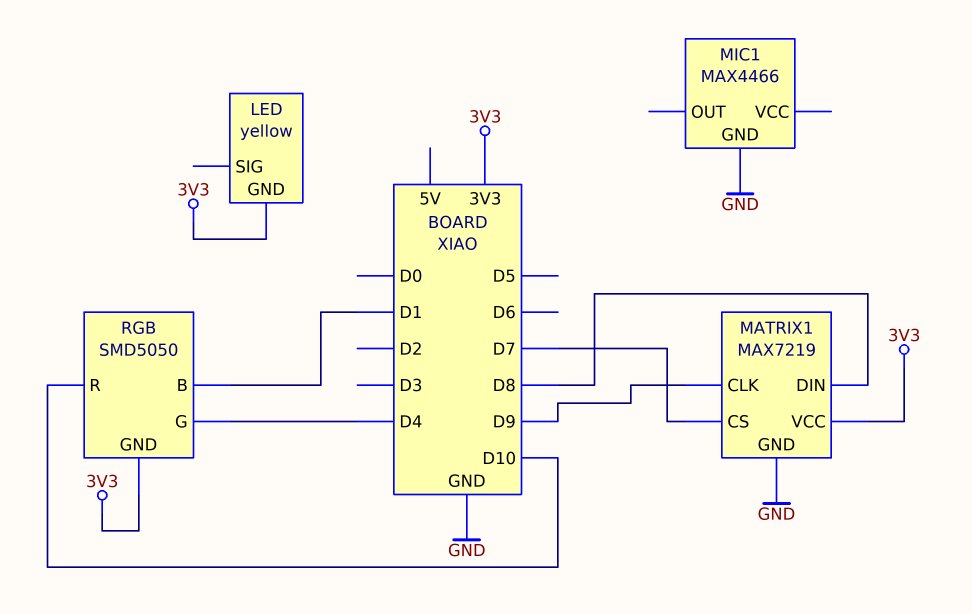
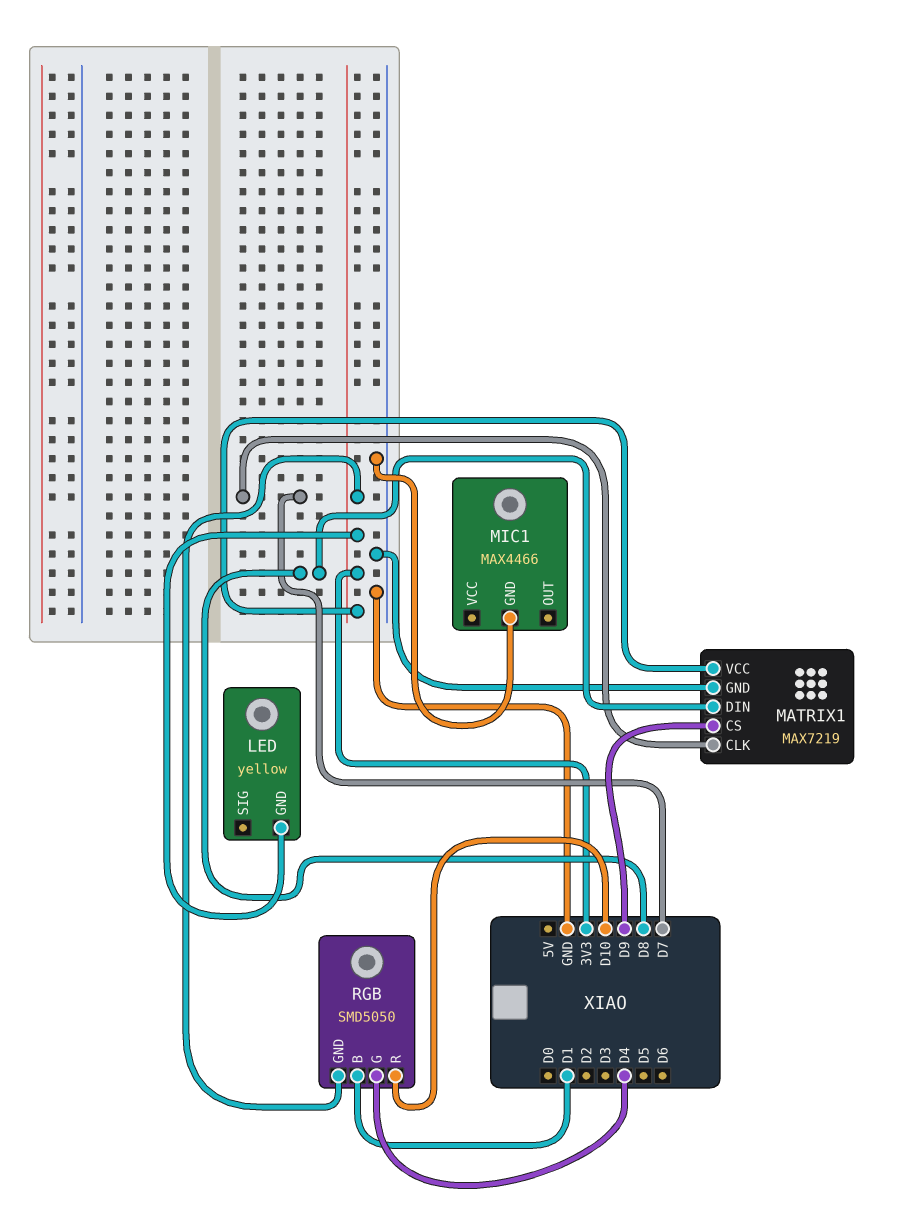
MATRIX1 pin CLK: D9 -> D7
MATRIX1 pin CS: D7 -> D9

